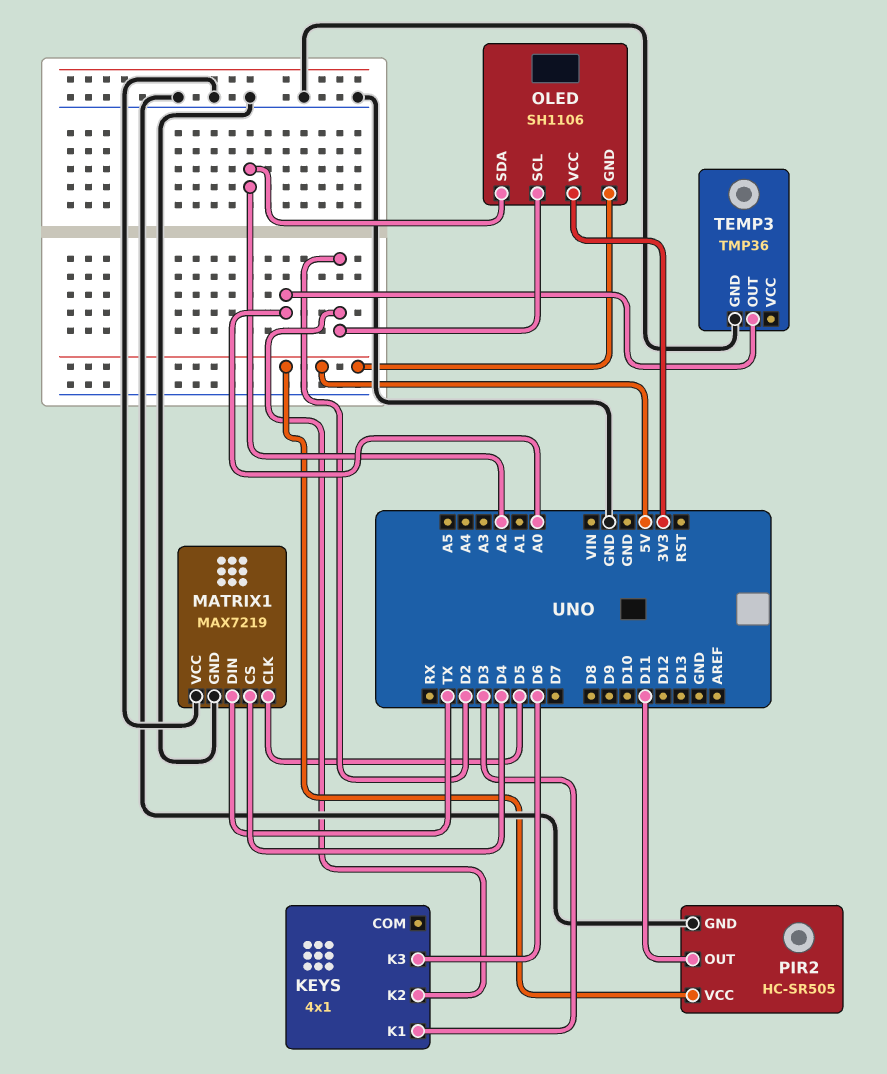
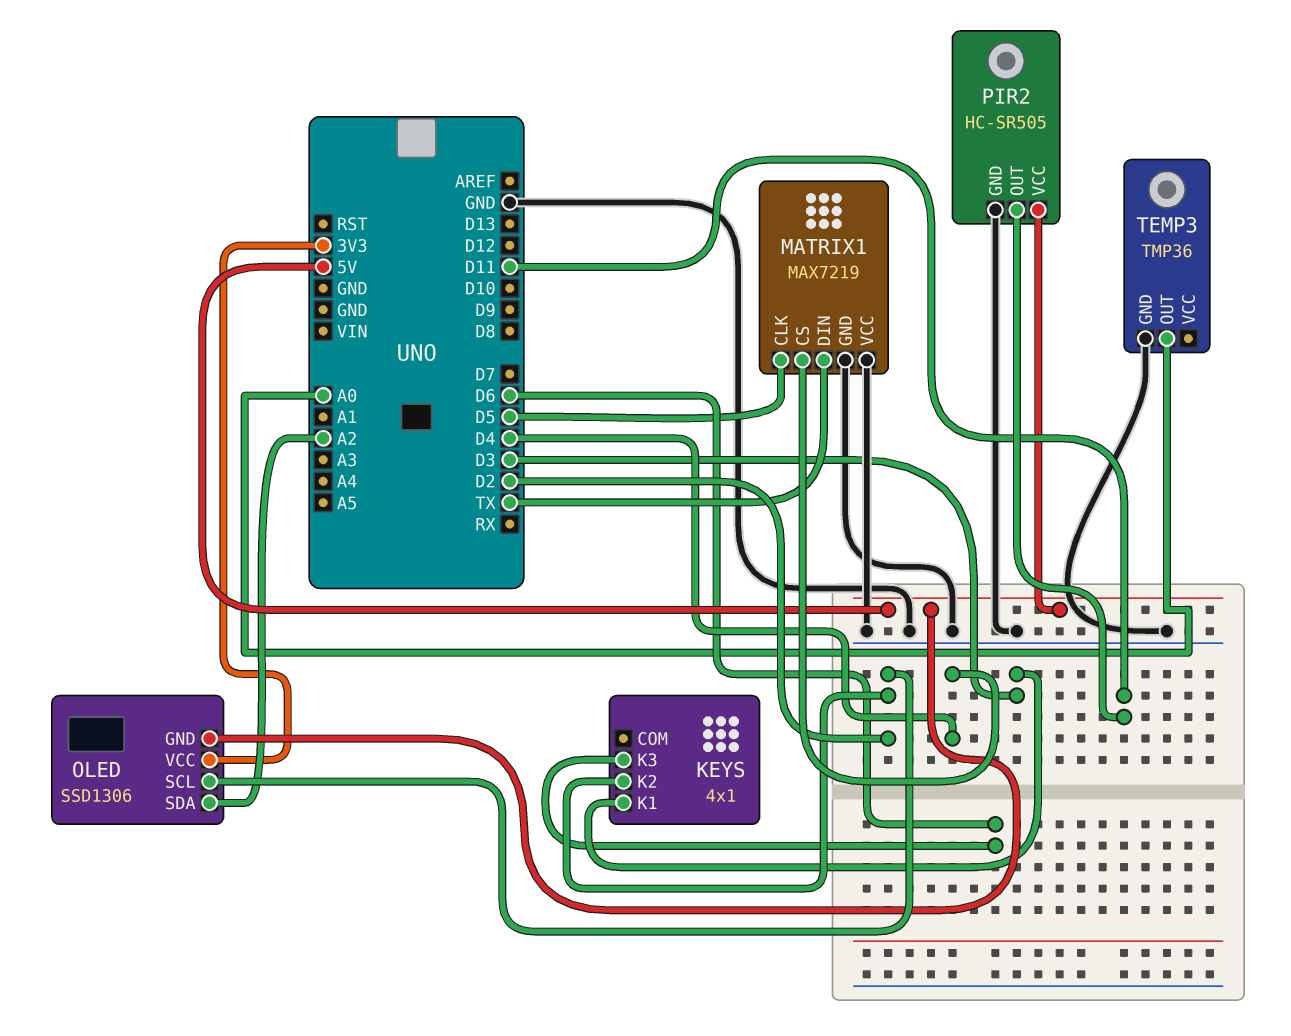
OLED: SH1106 -> SSD1306

